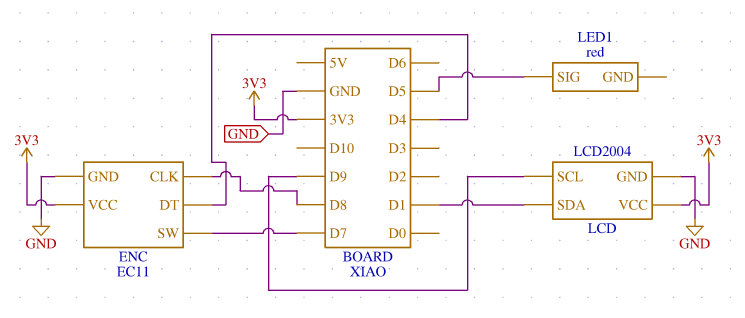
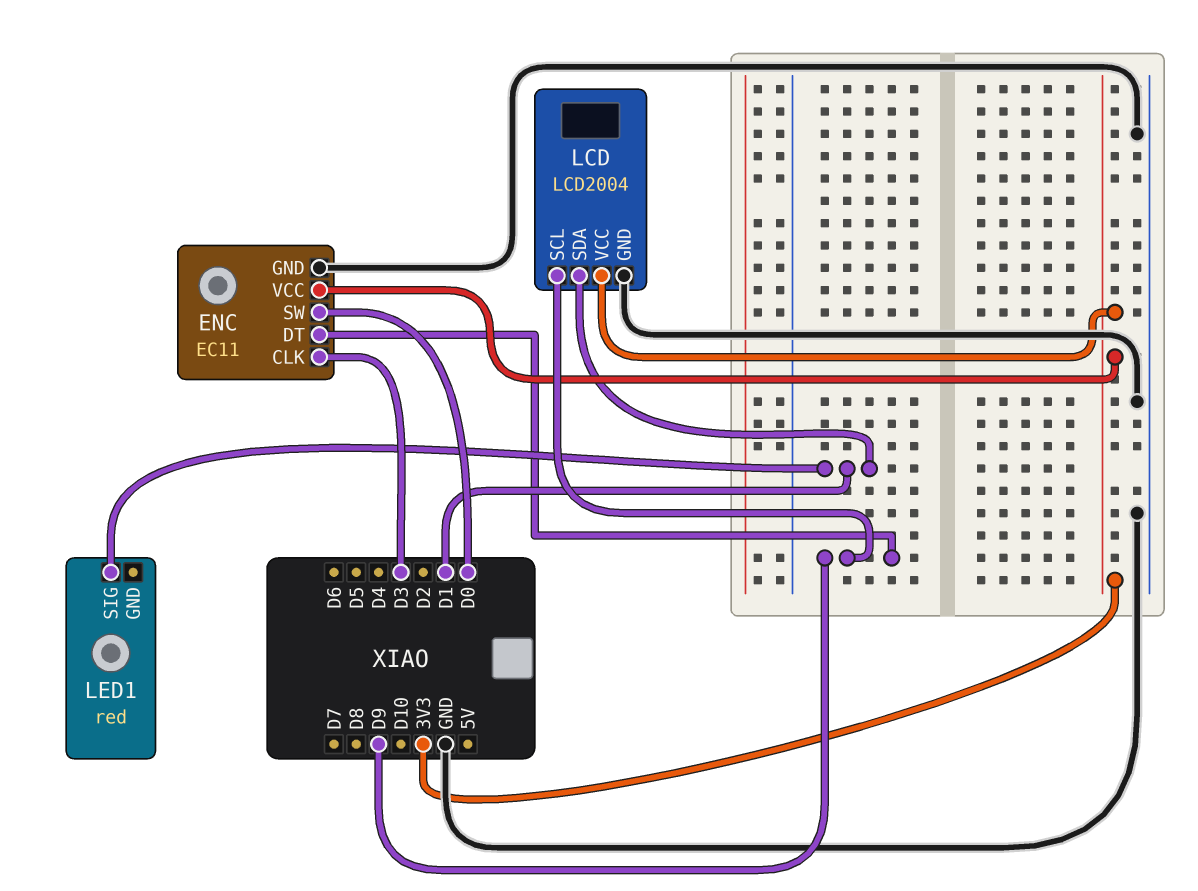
ENC pin CLK: D8 -> D3
ENC pin DT: D4 -> D9
ENC pin SW: D7 -> D0
LED1 pin SIG: D5 -> D1

